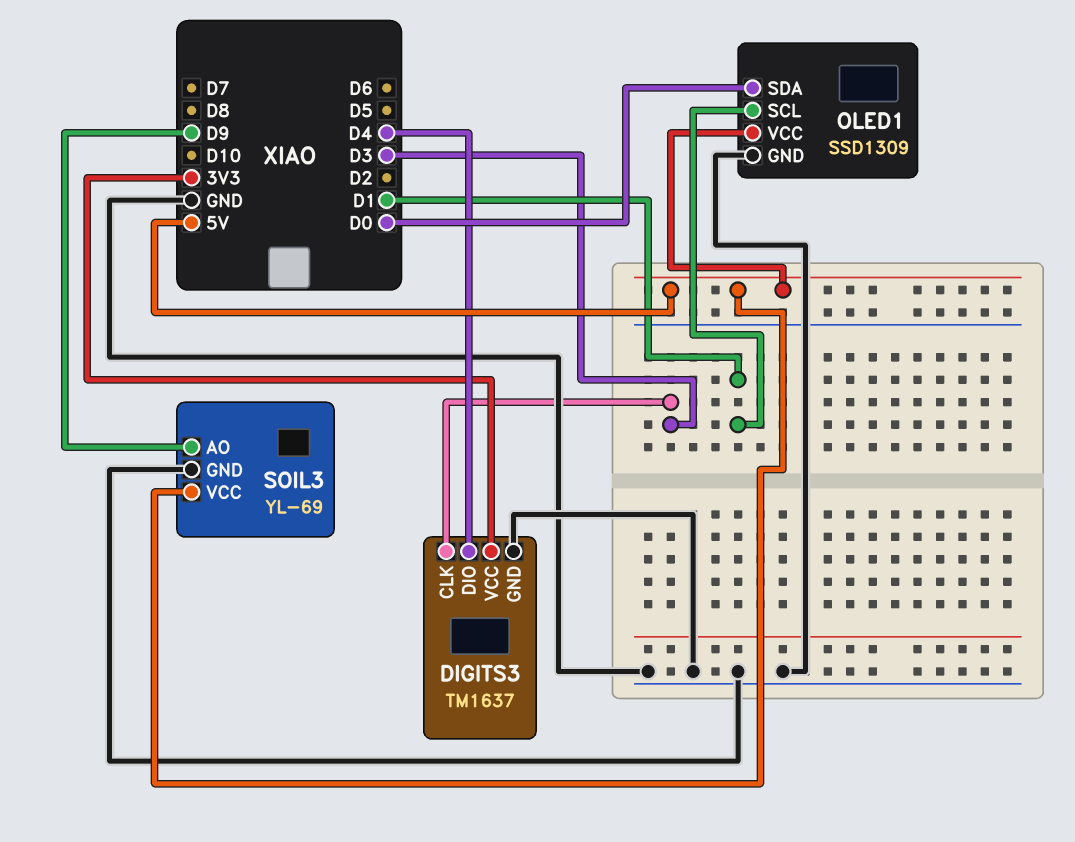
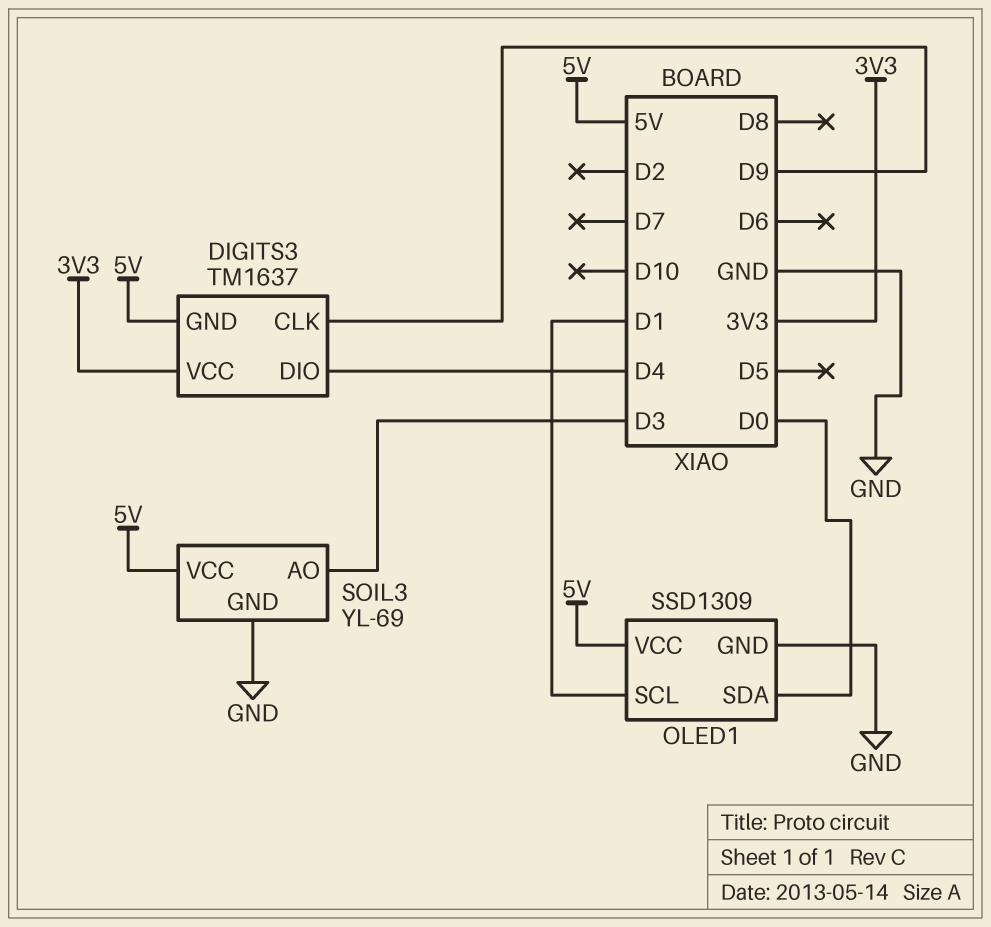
DIGITS3 pin CLK: D3 -> D9
DIGITS3 pin GND: GND -> 5V
SOIL3 pin AO: D9 -> D3

